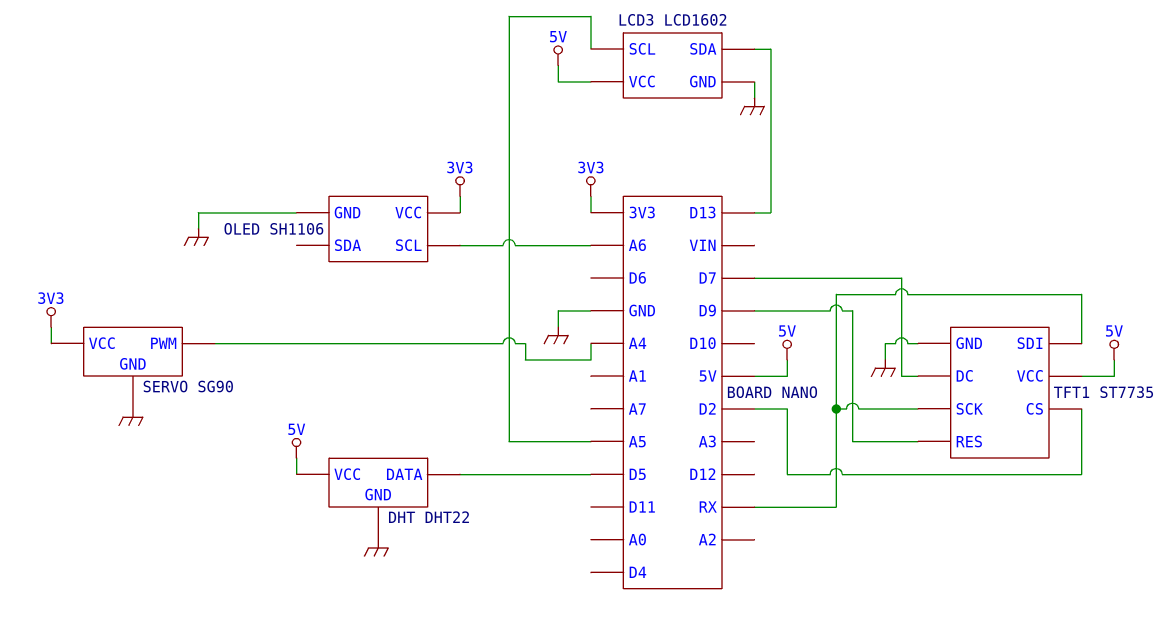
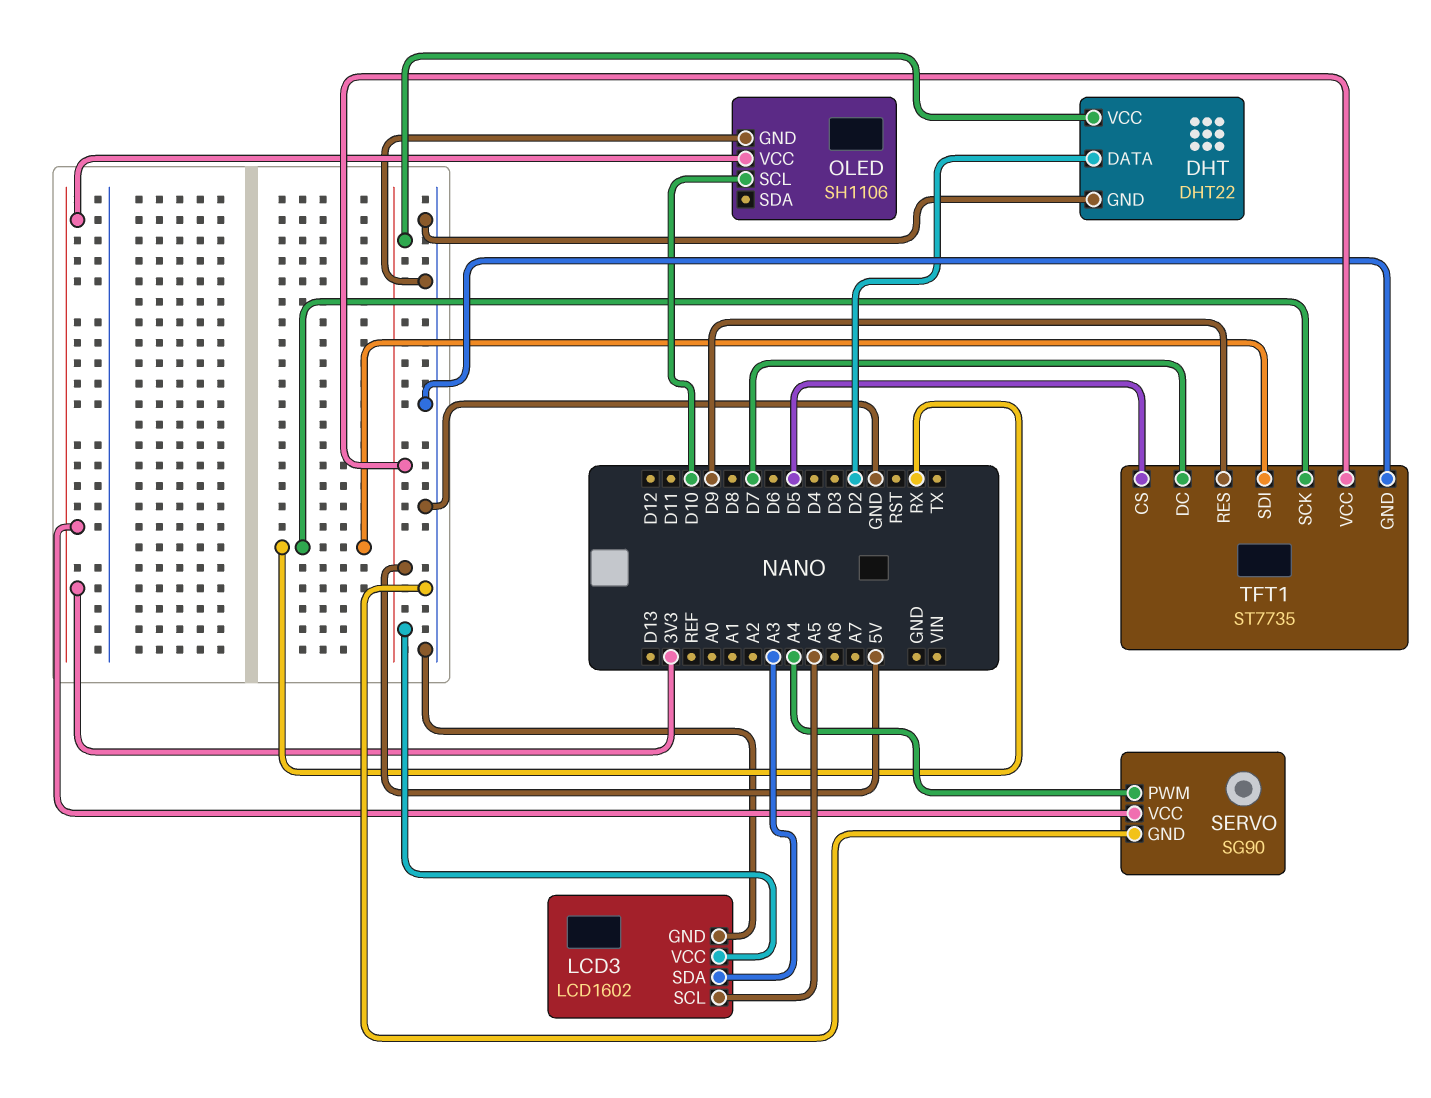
DHT pin DATA: D5 -> D2
LCD3 pin SDA: D13 -> A3
OLED pin SCL: A6 -> D10
TFT1 pin CS: D2 -> D5

